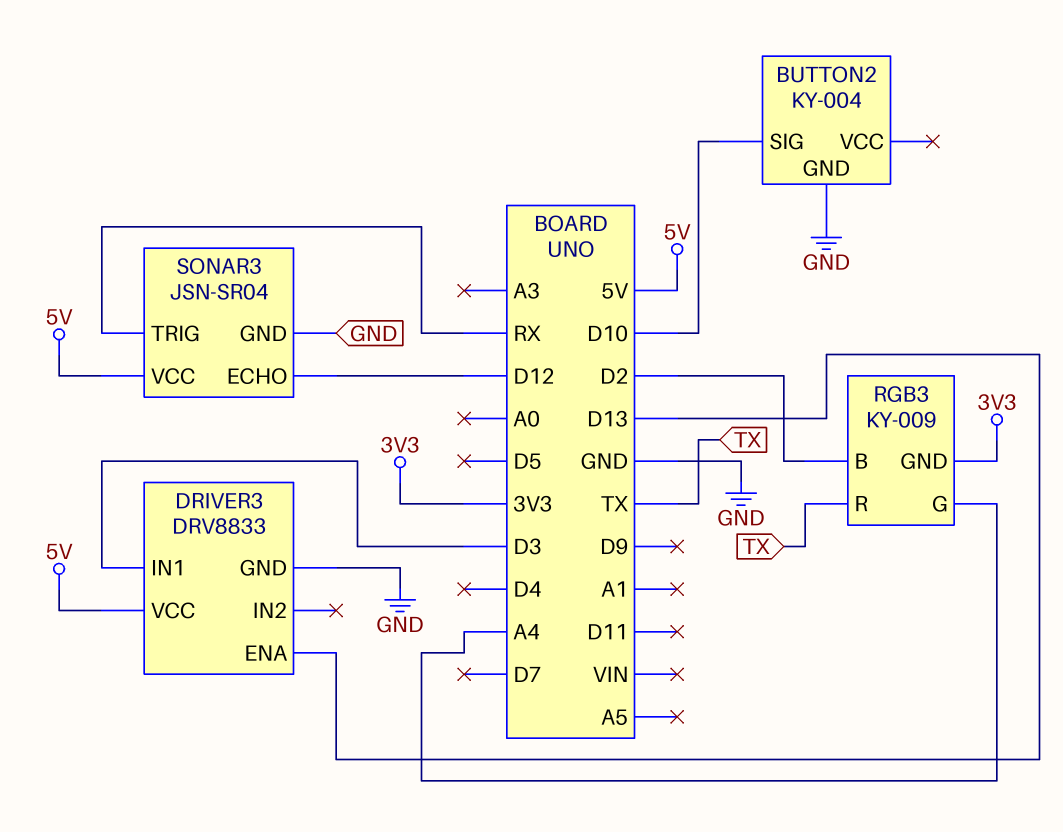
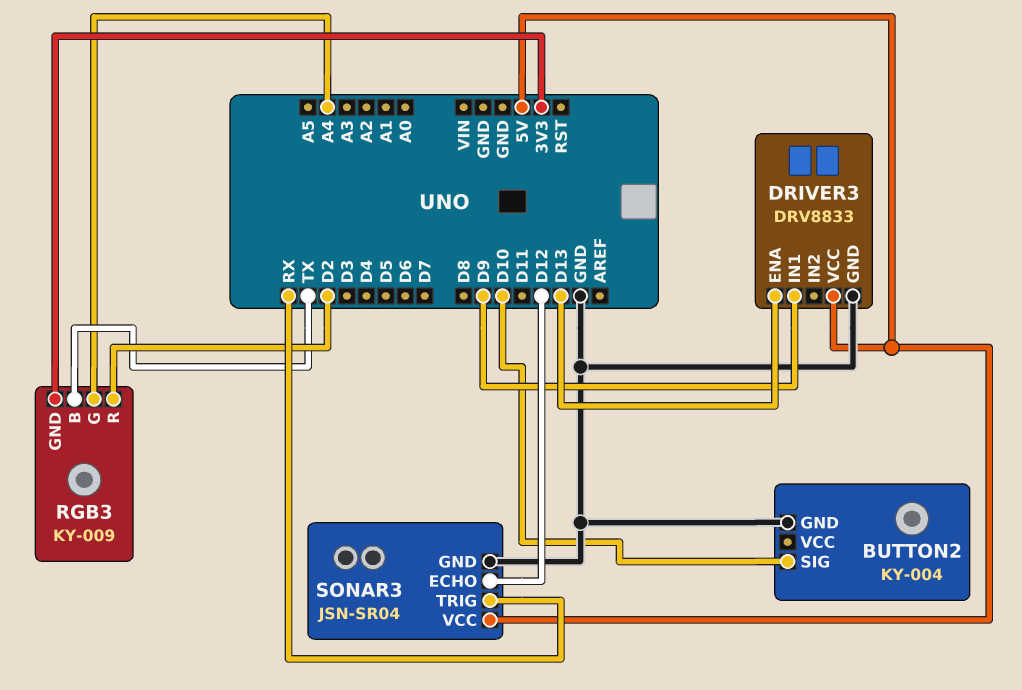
DRIVER3 pin IN1: D3 -> D9
RGB3 pin B: D2 -> TX
RGB3 pin R: TX -> D2

